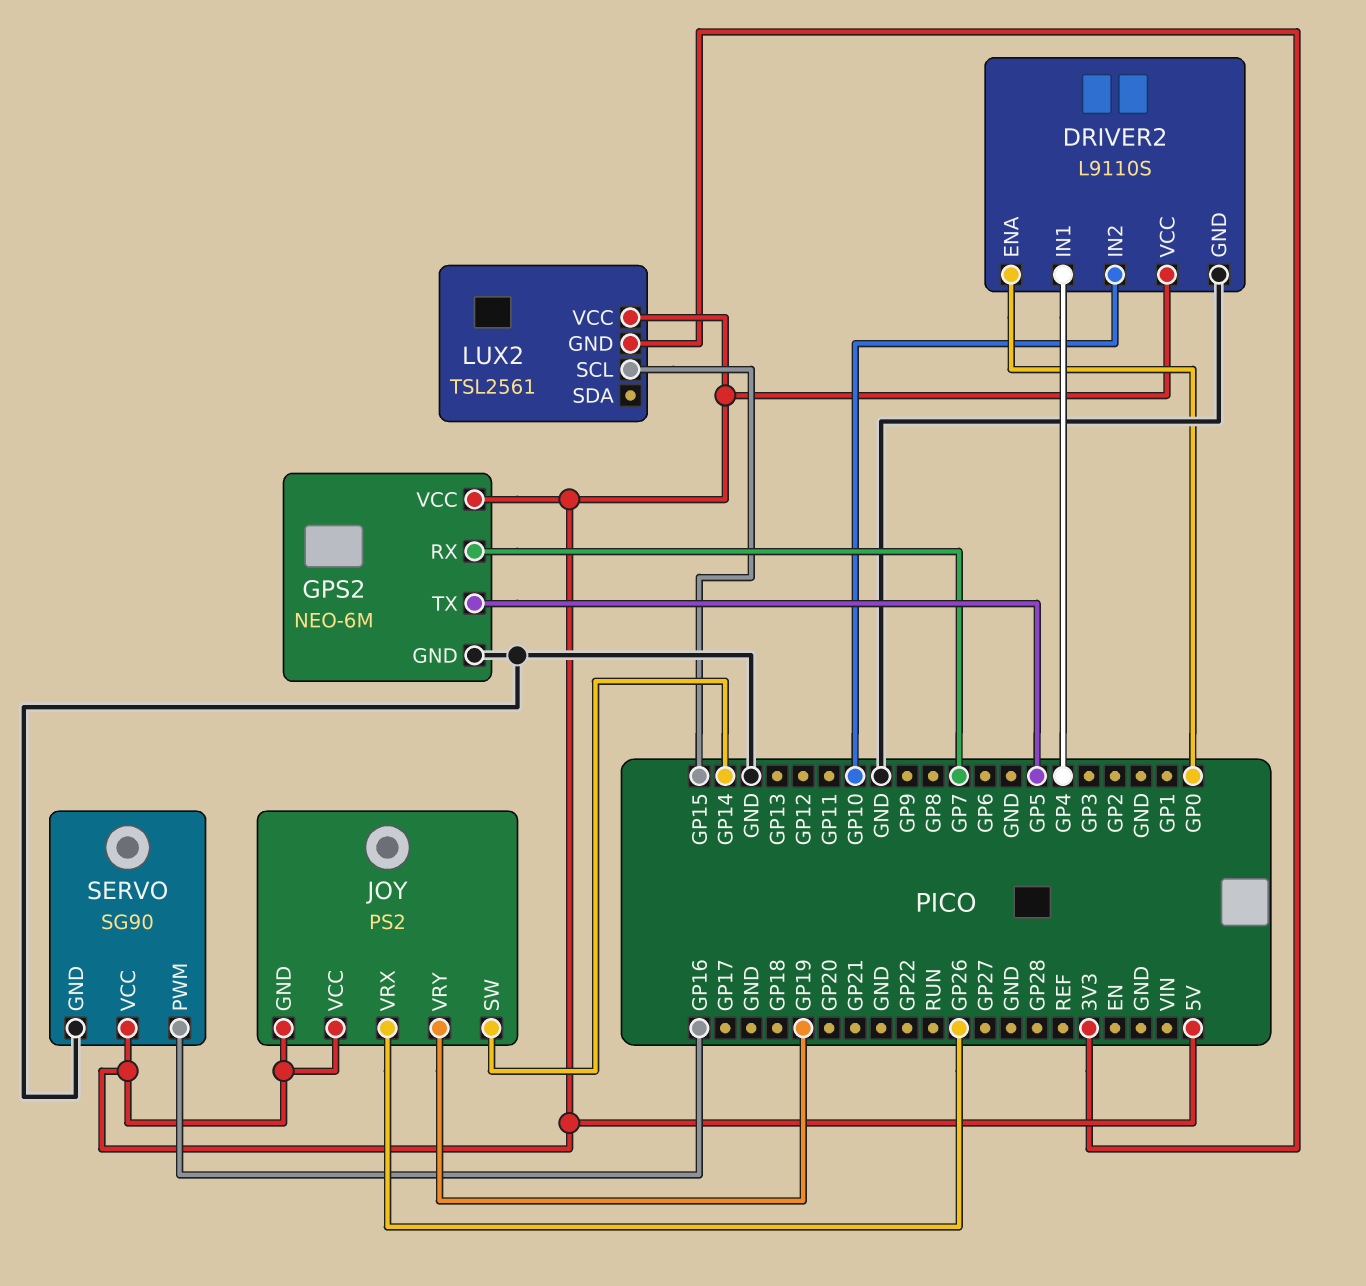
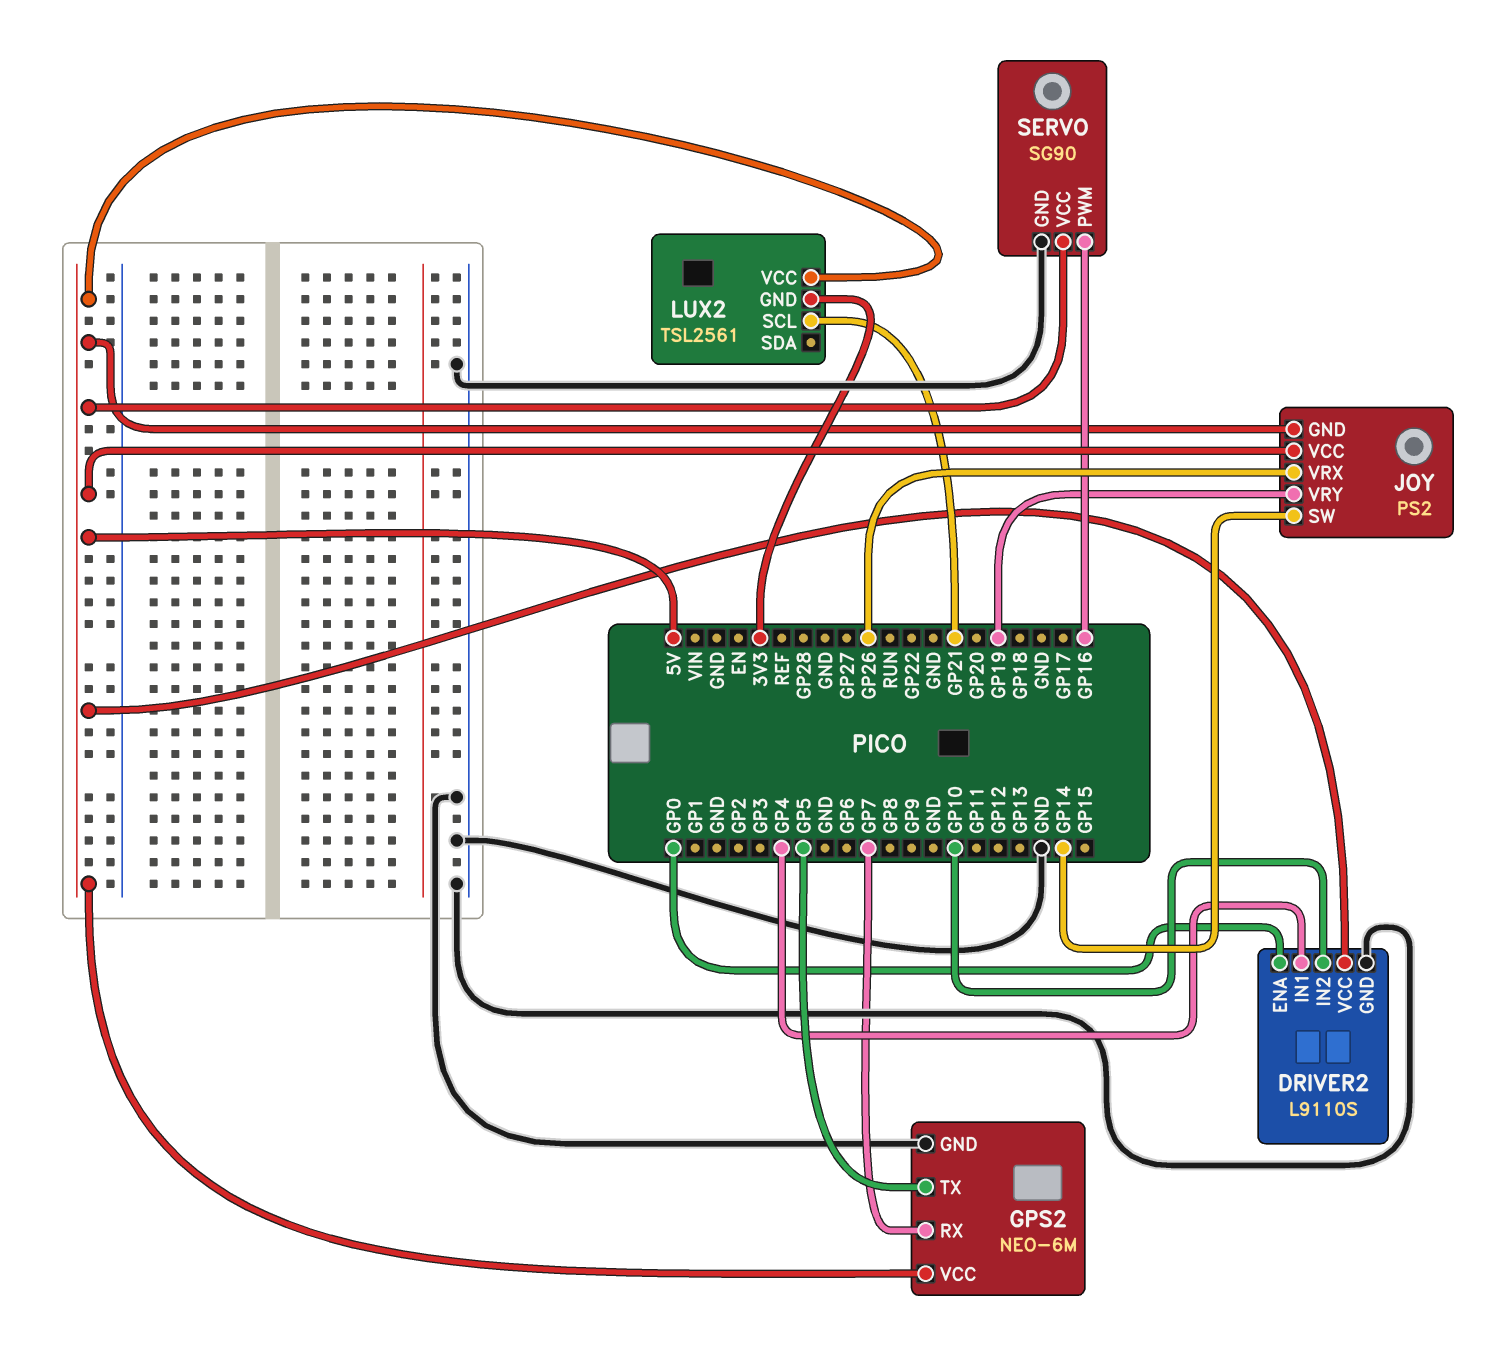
LUX2 pin SCL: GP15 -> GP21

